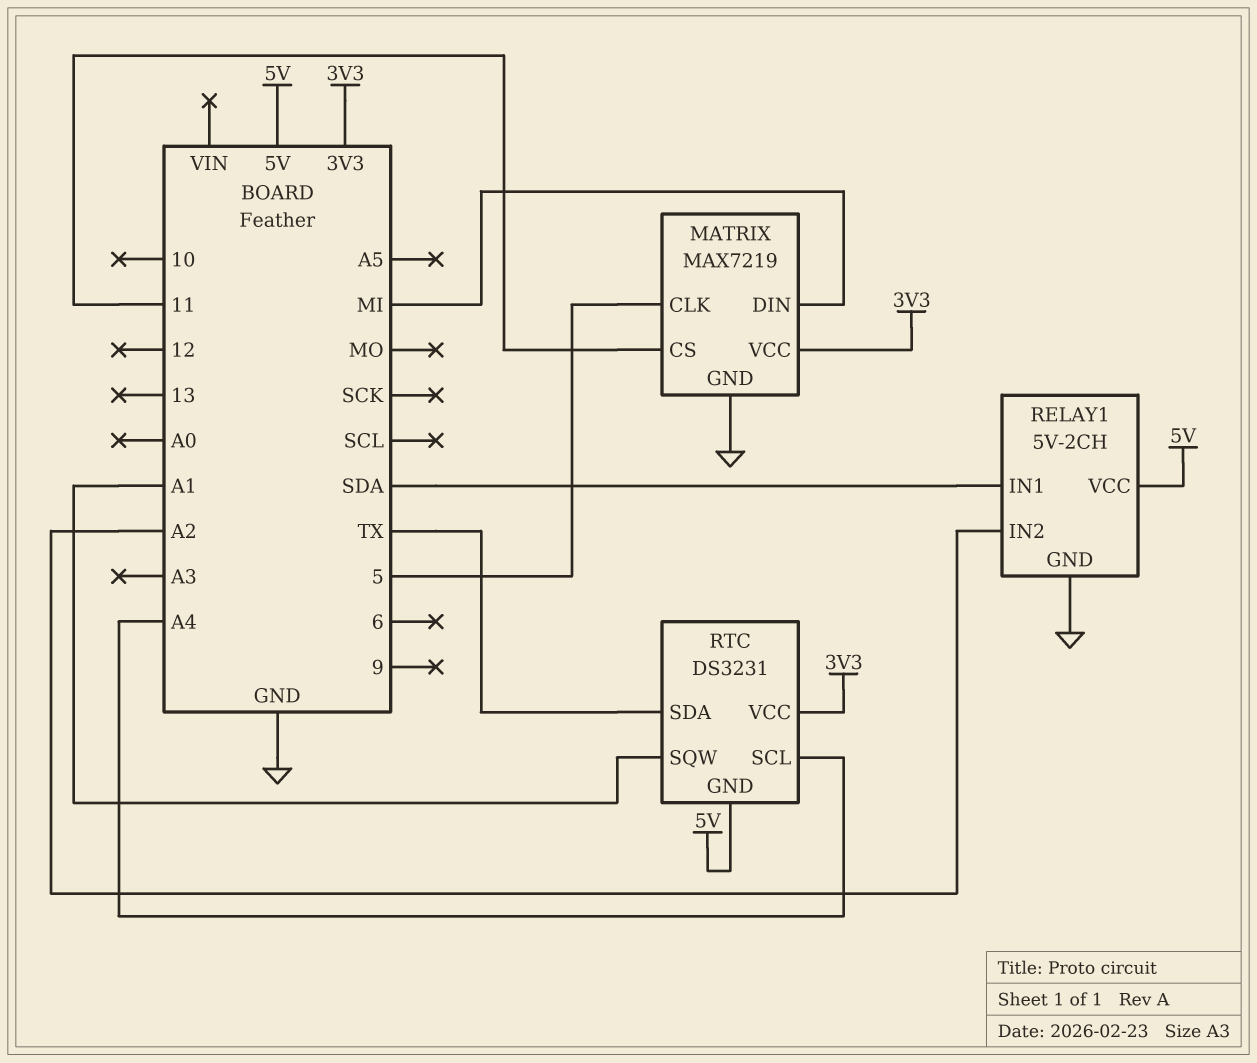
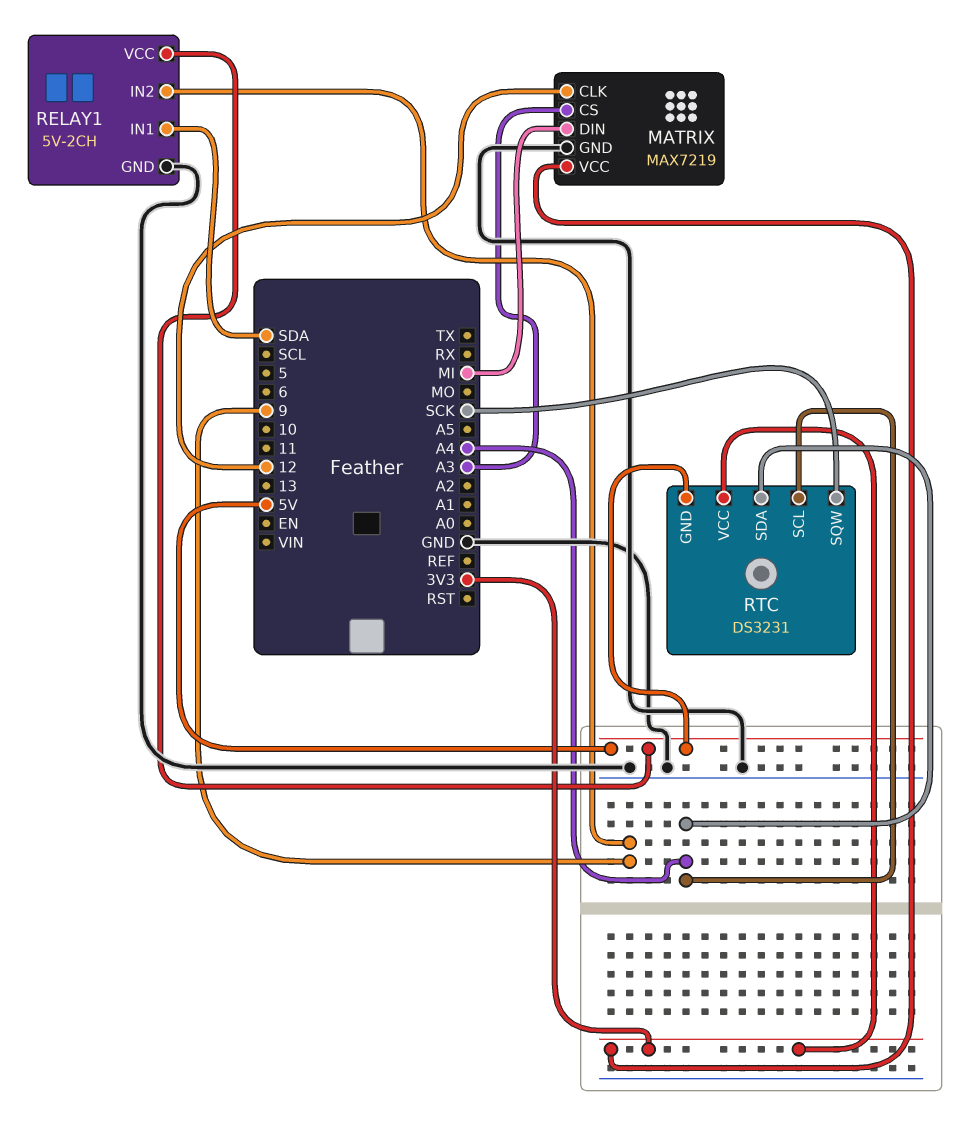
MATRIX pin CLK: 5 -> 12
MATRIX pin CS: 11 -> A3
RELAY1 pin IN2: A2 -> 9
RTC pin SDA: TX -> A4
RTC pin SQW: A1 -> SCK

